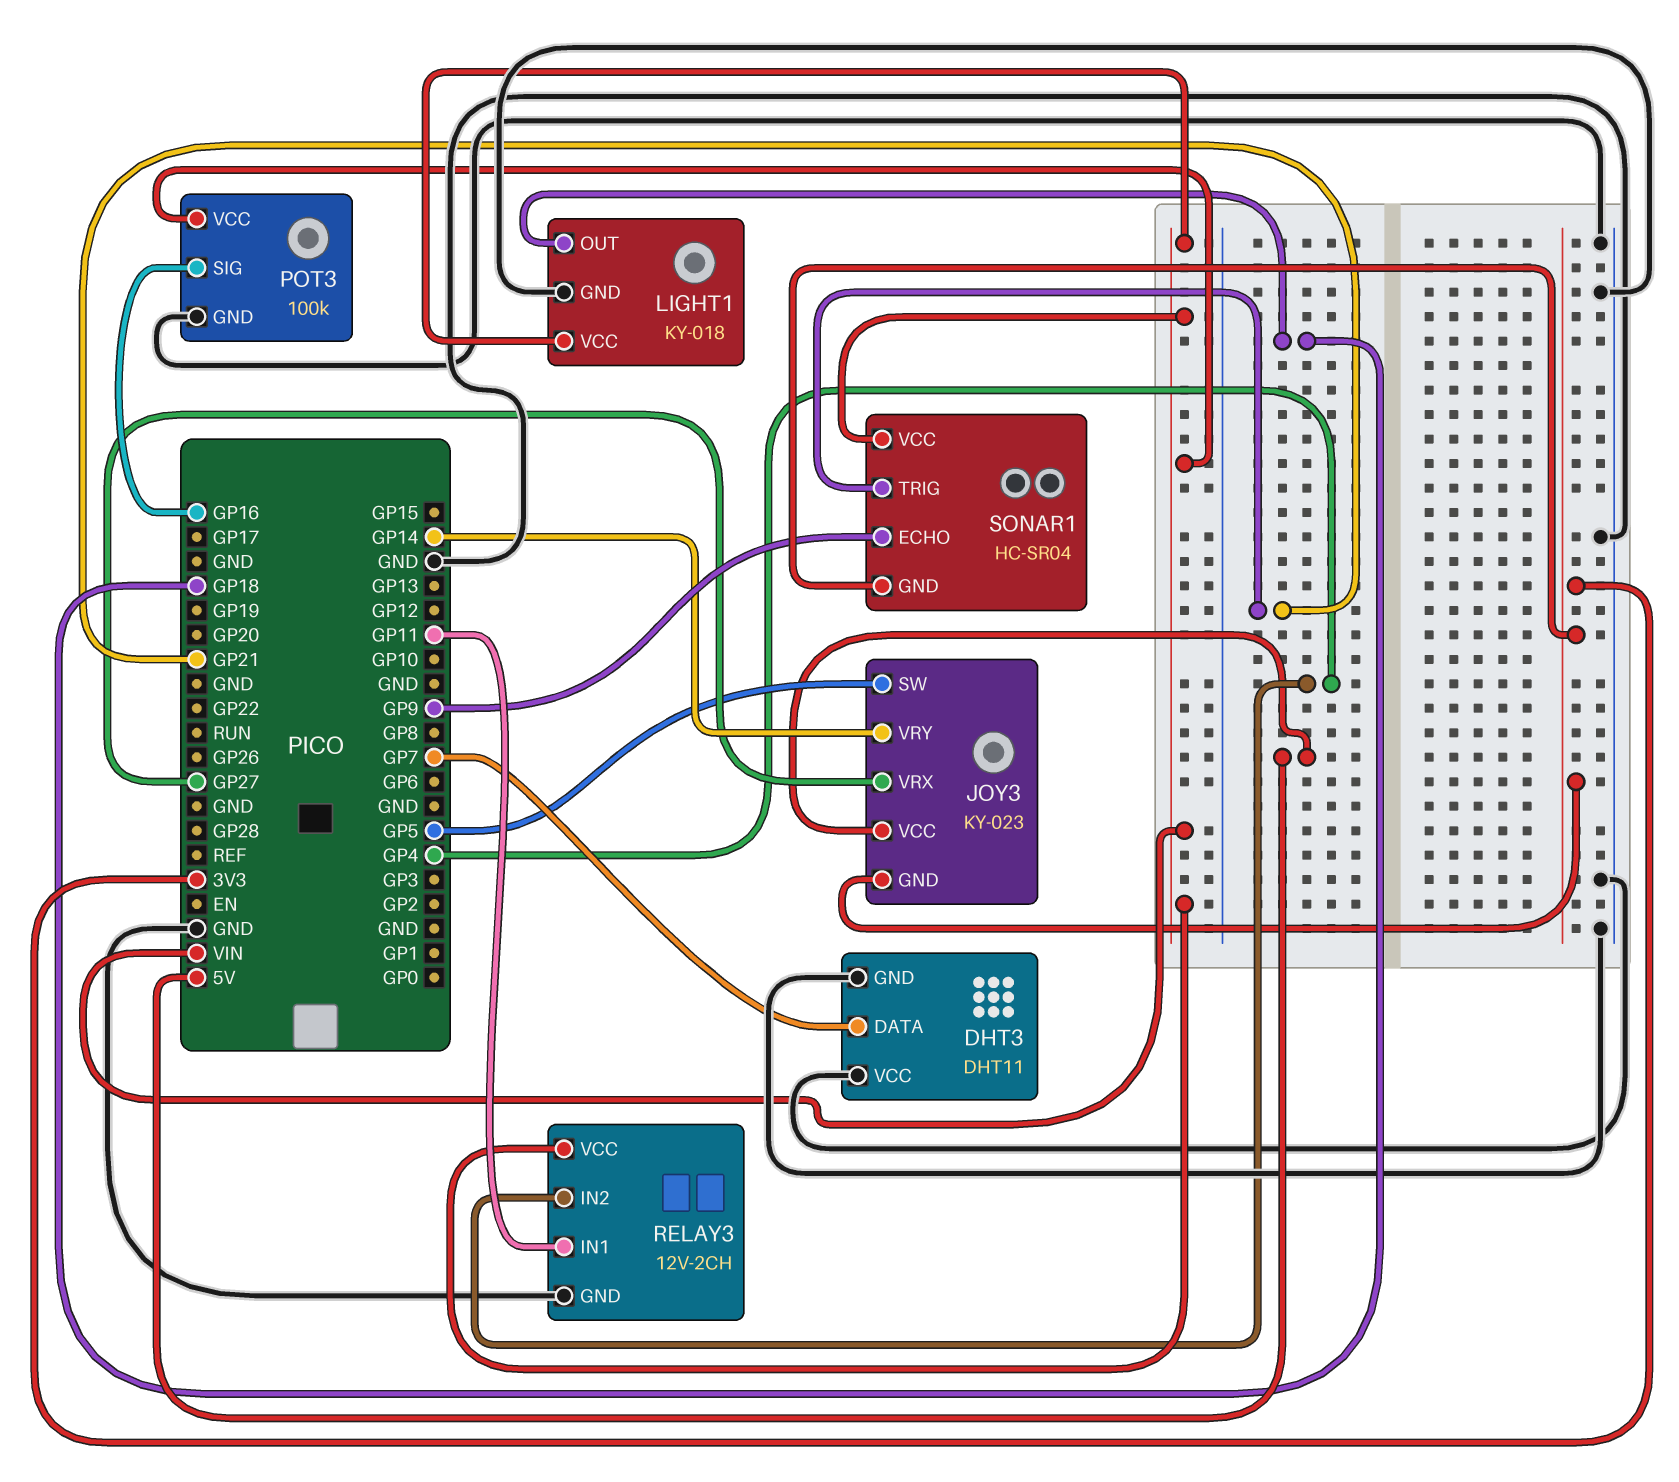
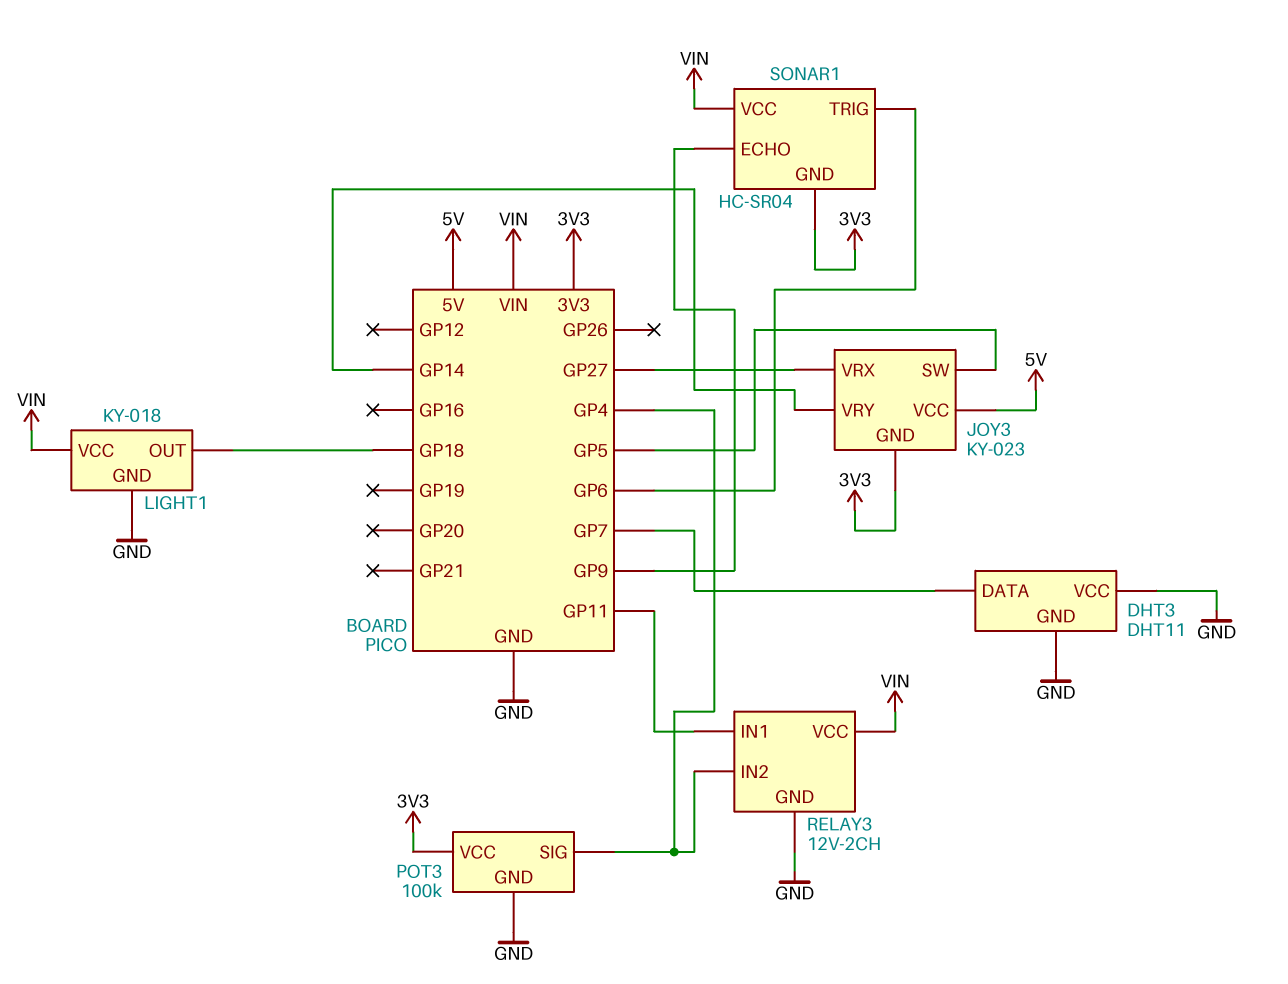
POT3 pin SIG: GP16 -> GP4
POT3 pin VCC: VIN -> 3V3
SONAR1 pin TRIG: GP21 -> GP6

